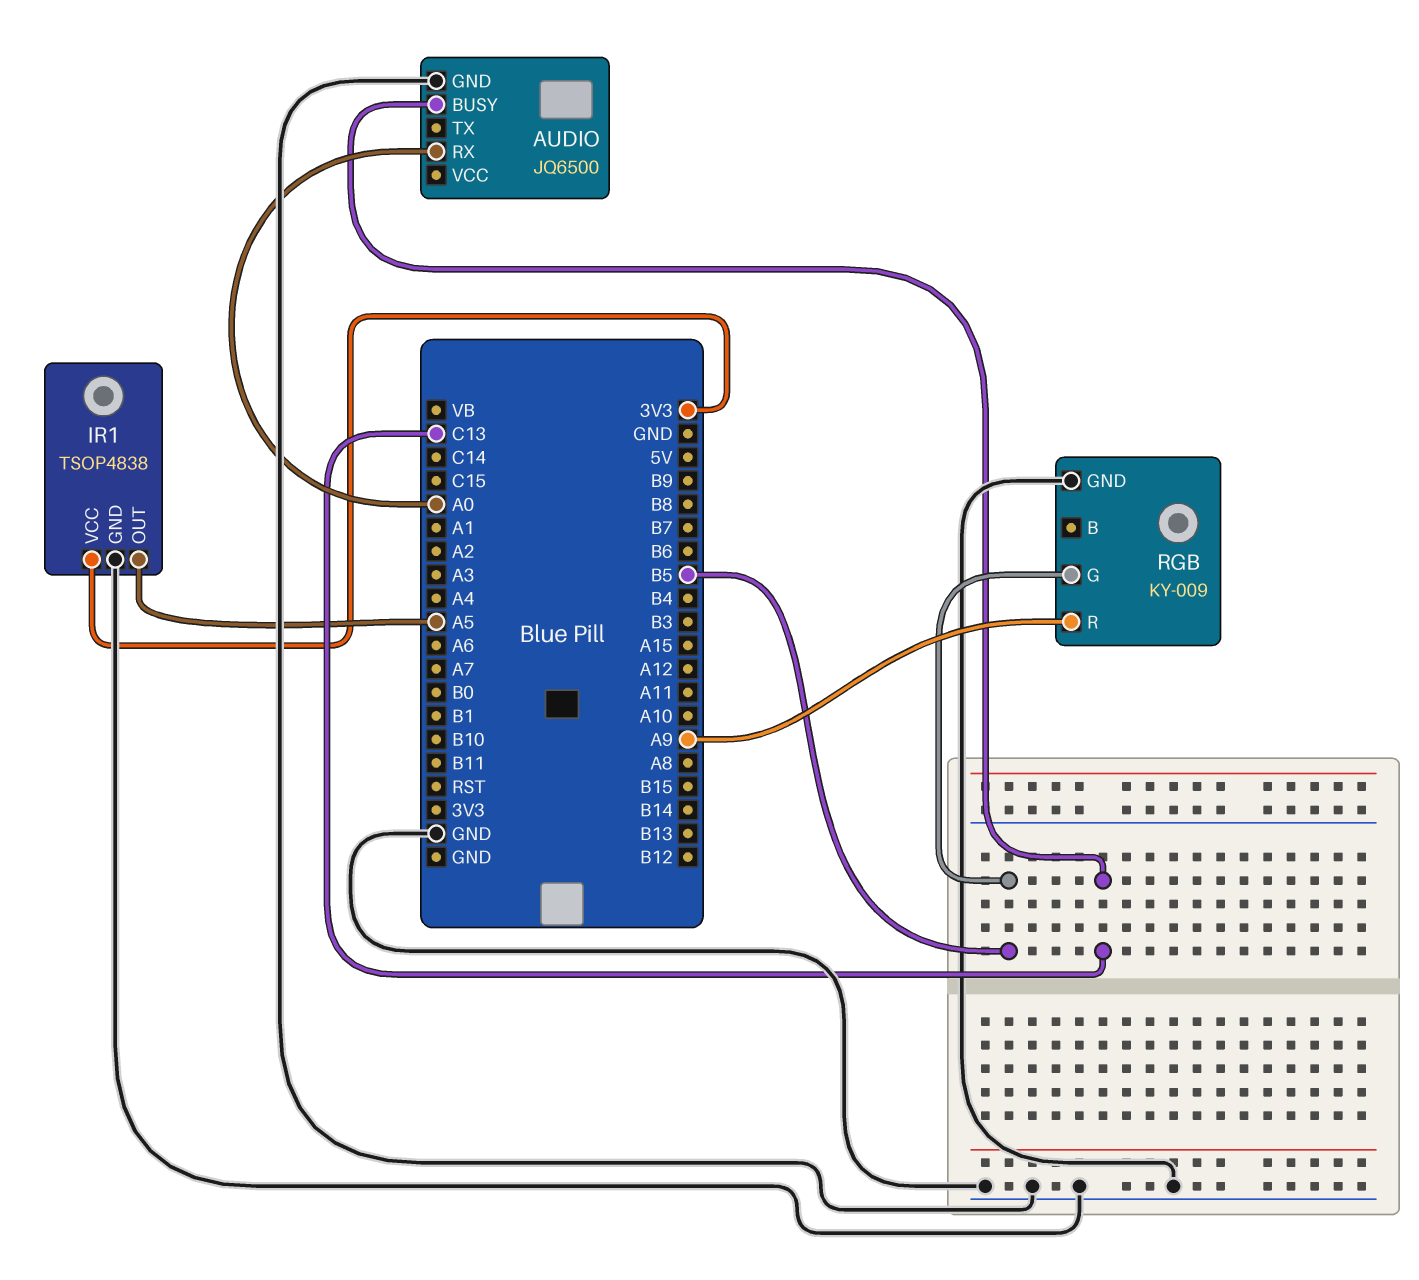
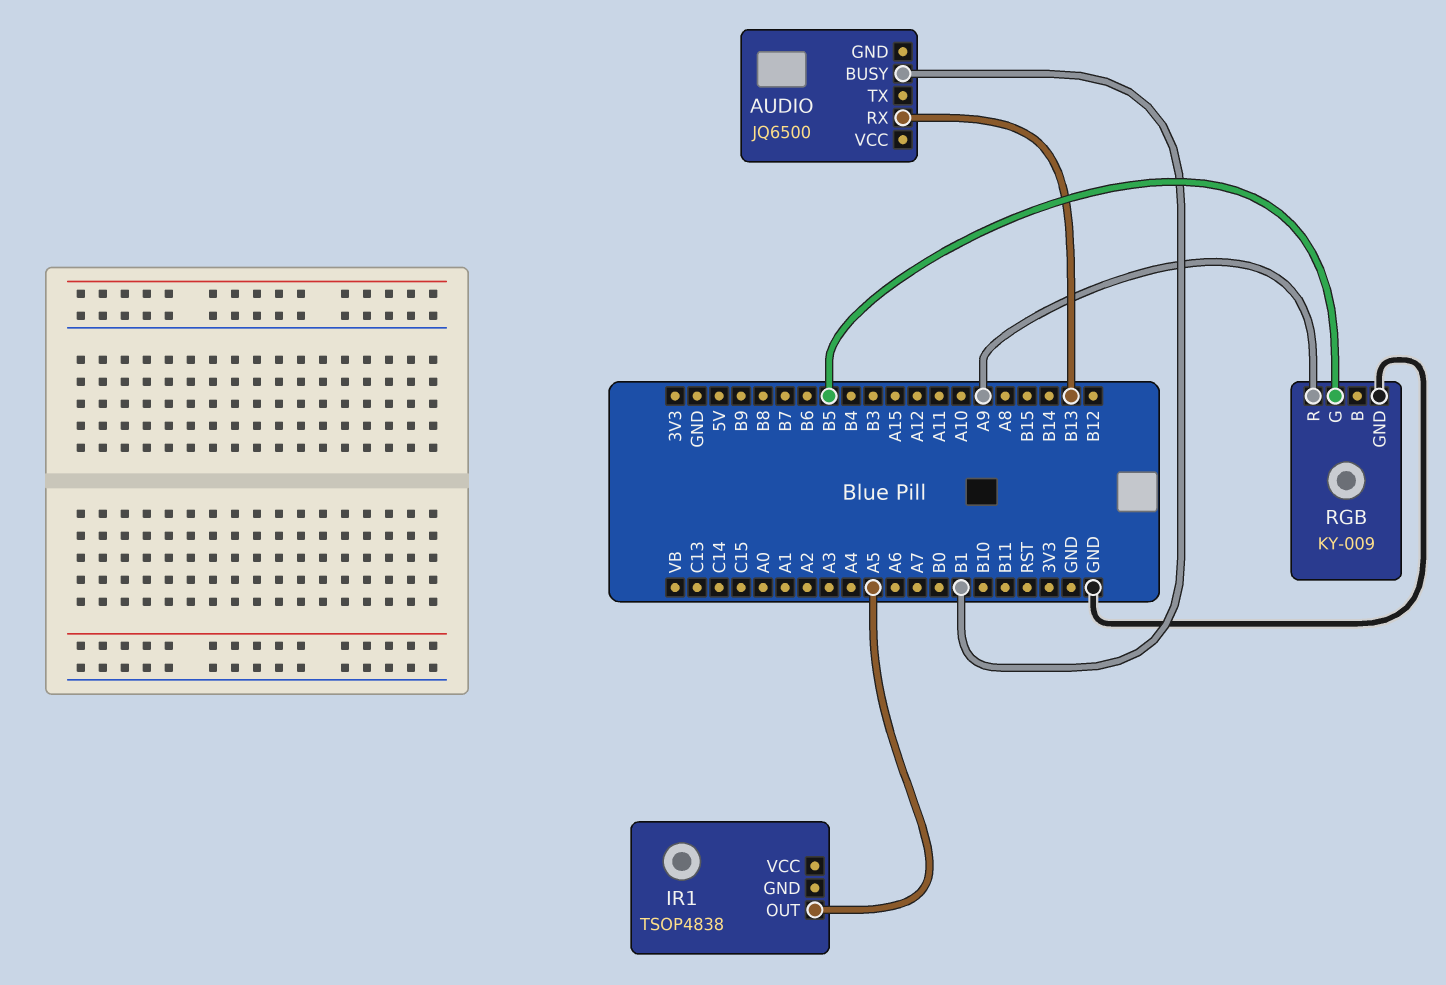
AUDIO pin BUSY: C13 -> B1
AUDIO pin GND: GND -> none
AUDIO pin RX: A0 -> B13
IR1 pin GND: GND -> none
IR1 pin VCC: 3V3 -> none

